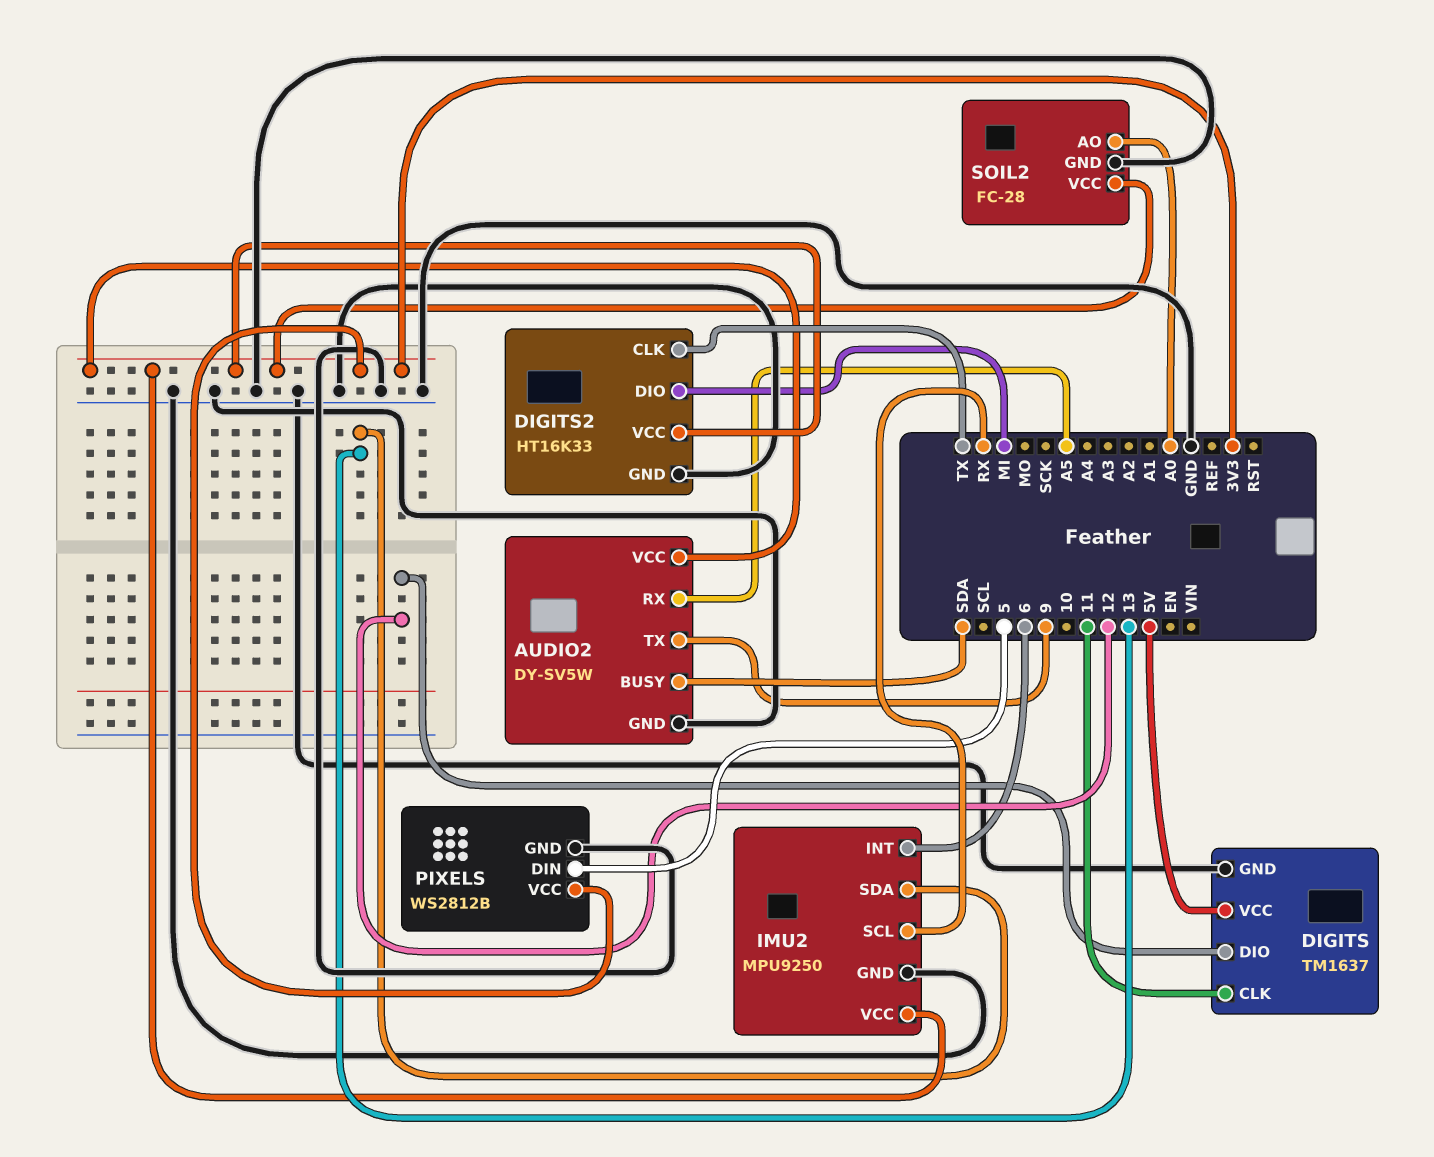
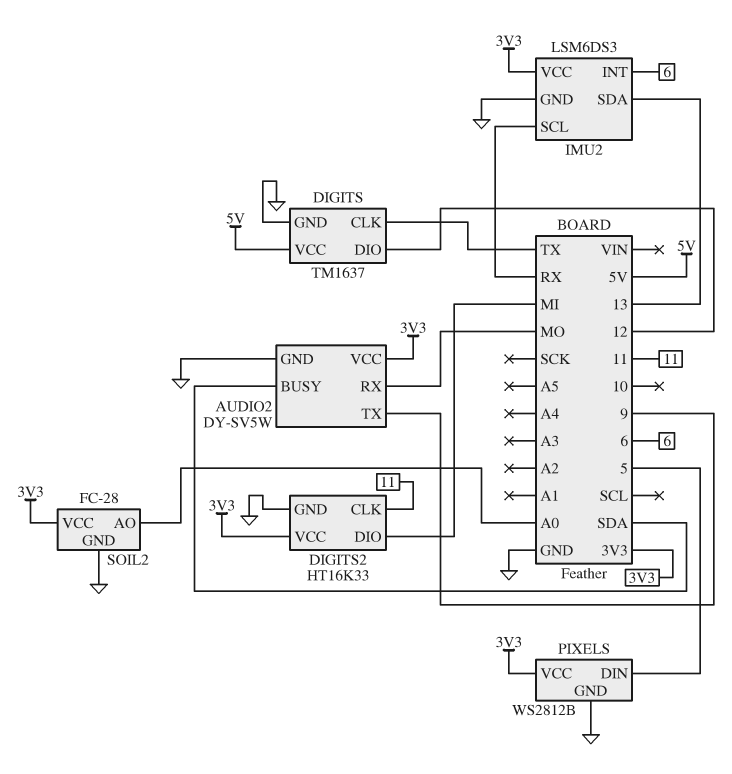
AUDIO2 pin RX: A5 -> MO
DIGITS pin CLK: 11 -> TX
DIGITS2 pin CLK: TX -> 11
IMU2: MPU9250 -> LSM6DS3

